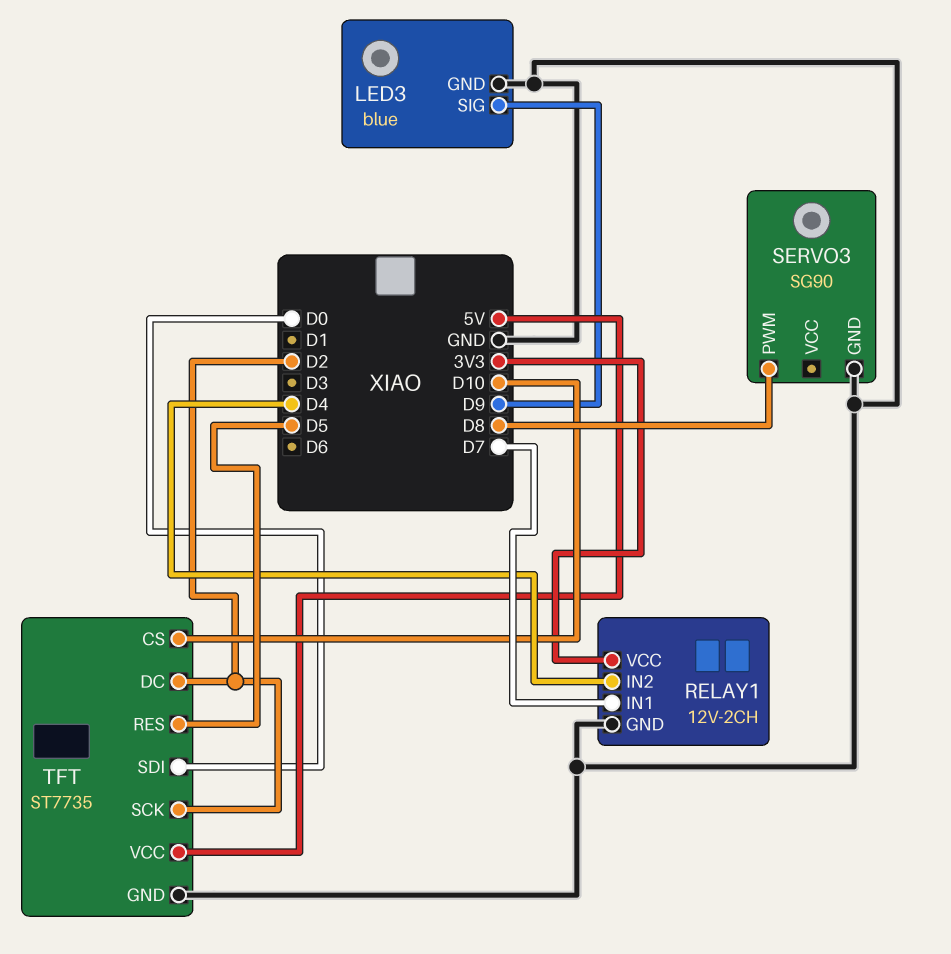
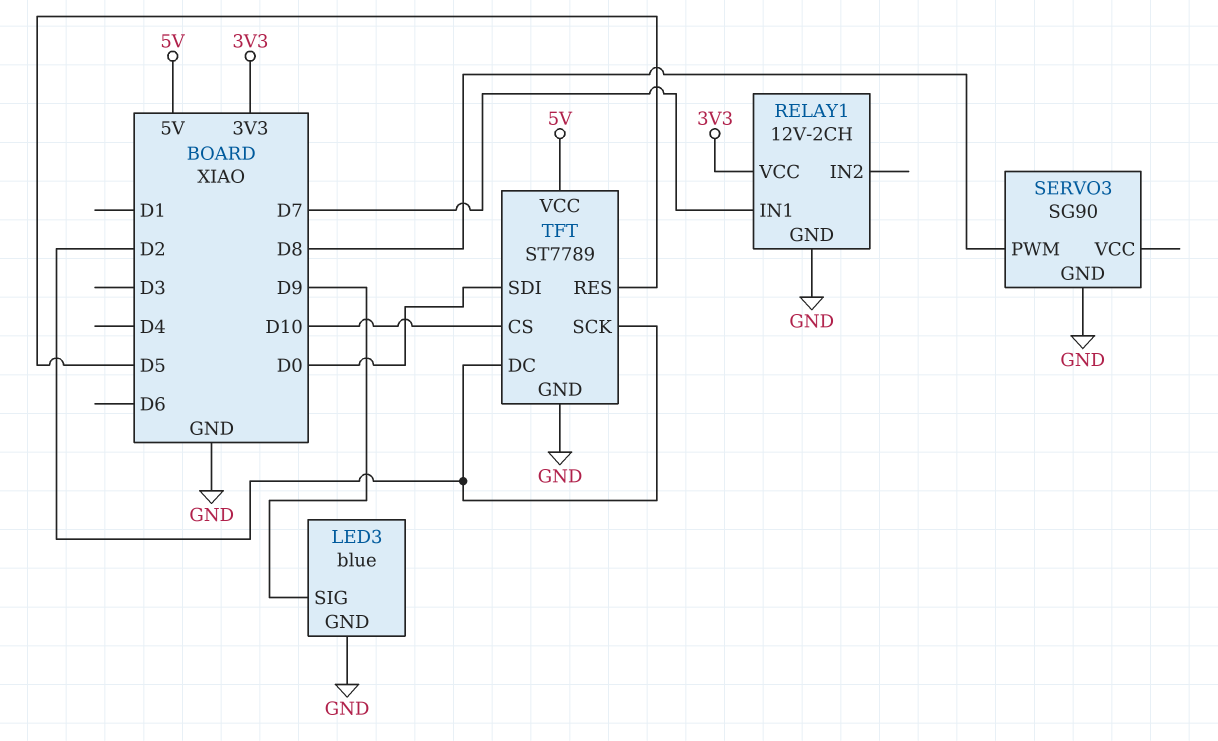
RELAY1 pin IN2: D4 -> none
TFT: ST7735 -> ST7789

